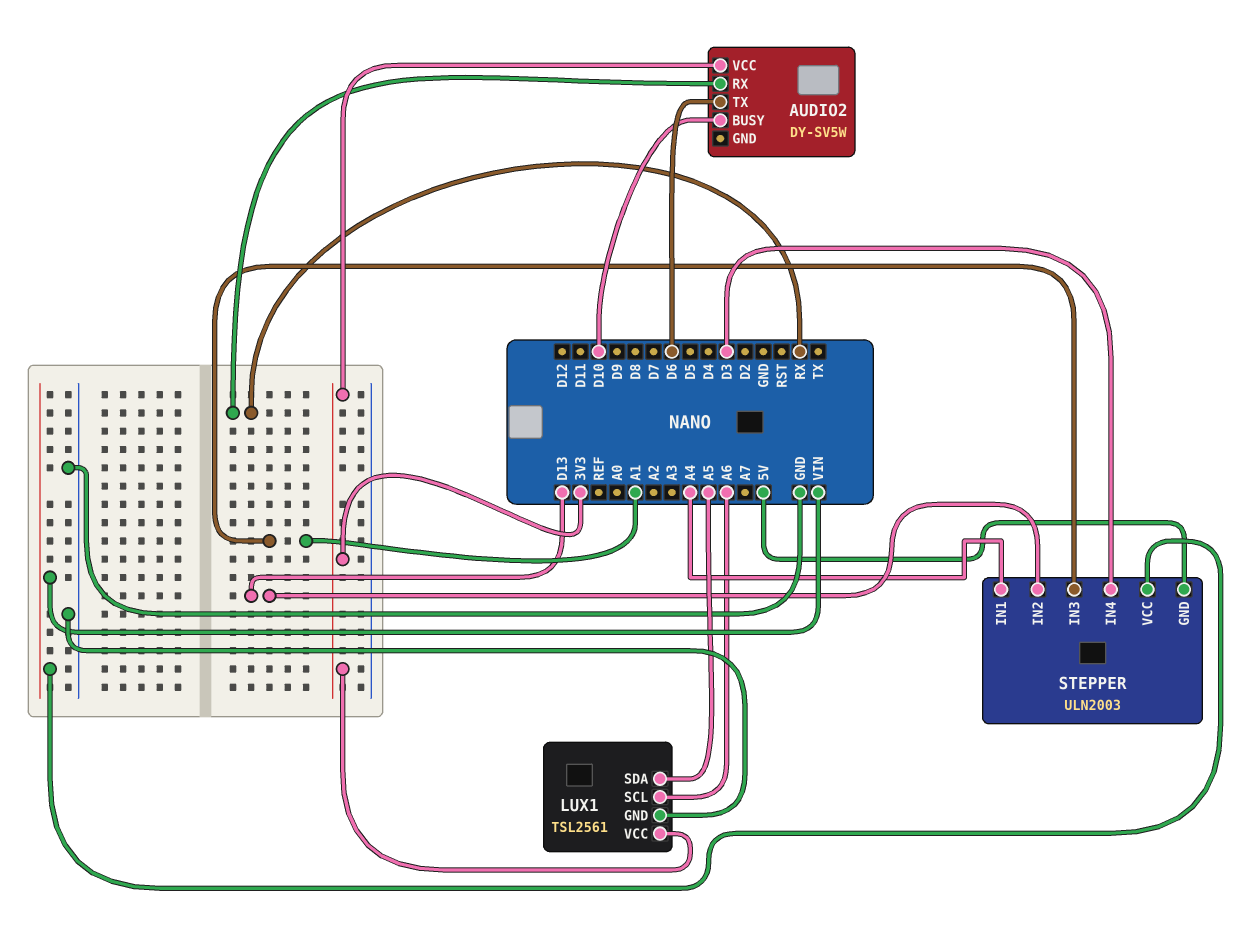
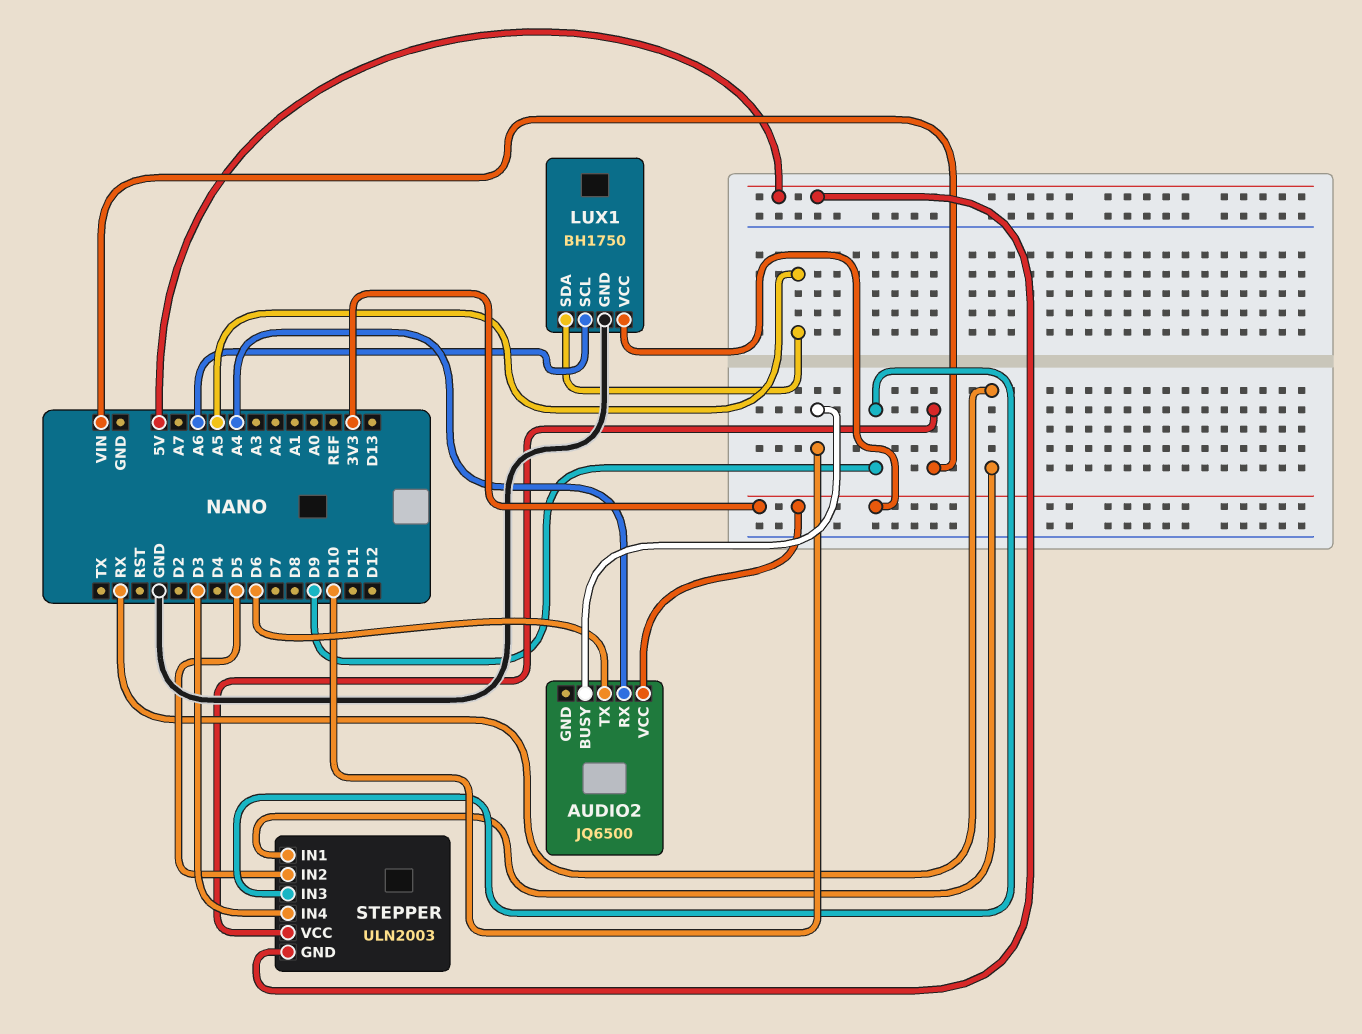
AUDIO2: DY-SV5W -> JQ6500
AUDIO2 pin RX: RX -> A4
LUX1: TSL2561 -> BH1750
STEPPER pin IN1: A4 -> RX
STEPPER pin IN2: D13 -> D5
STEPPER pin IN3: A1 -> D9

